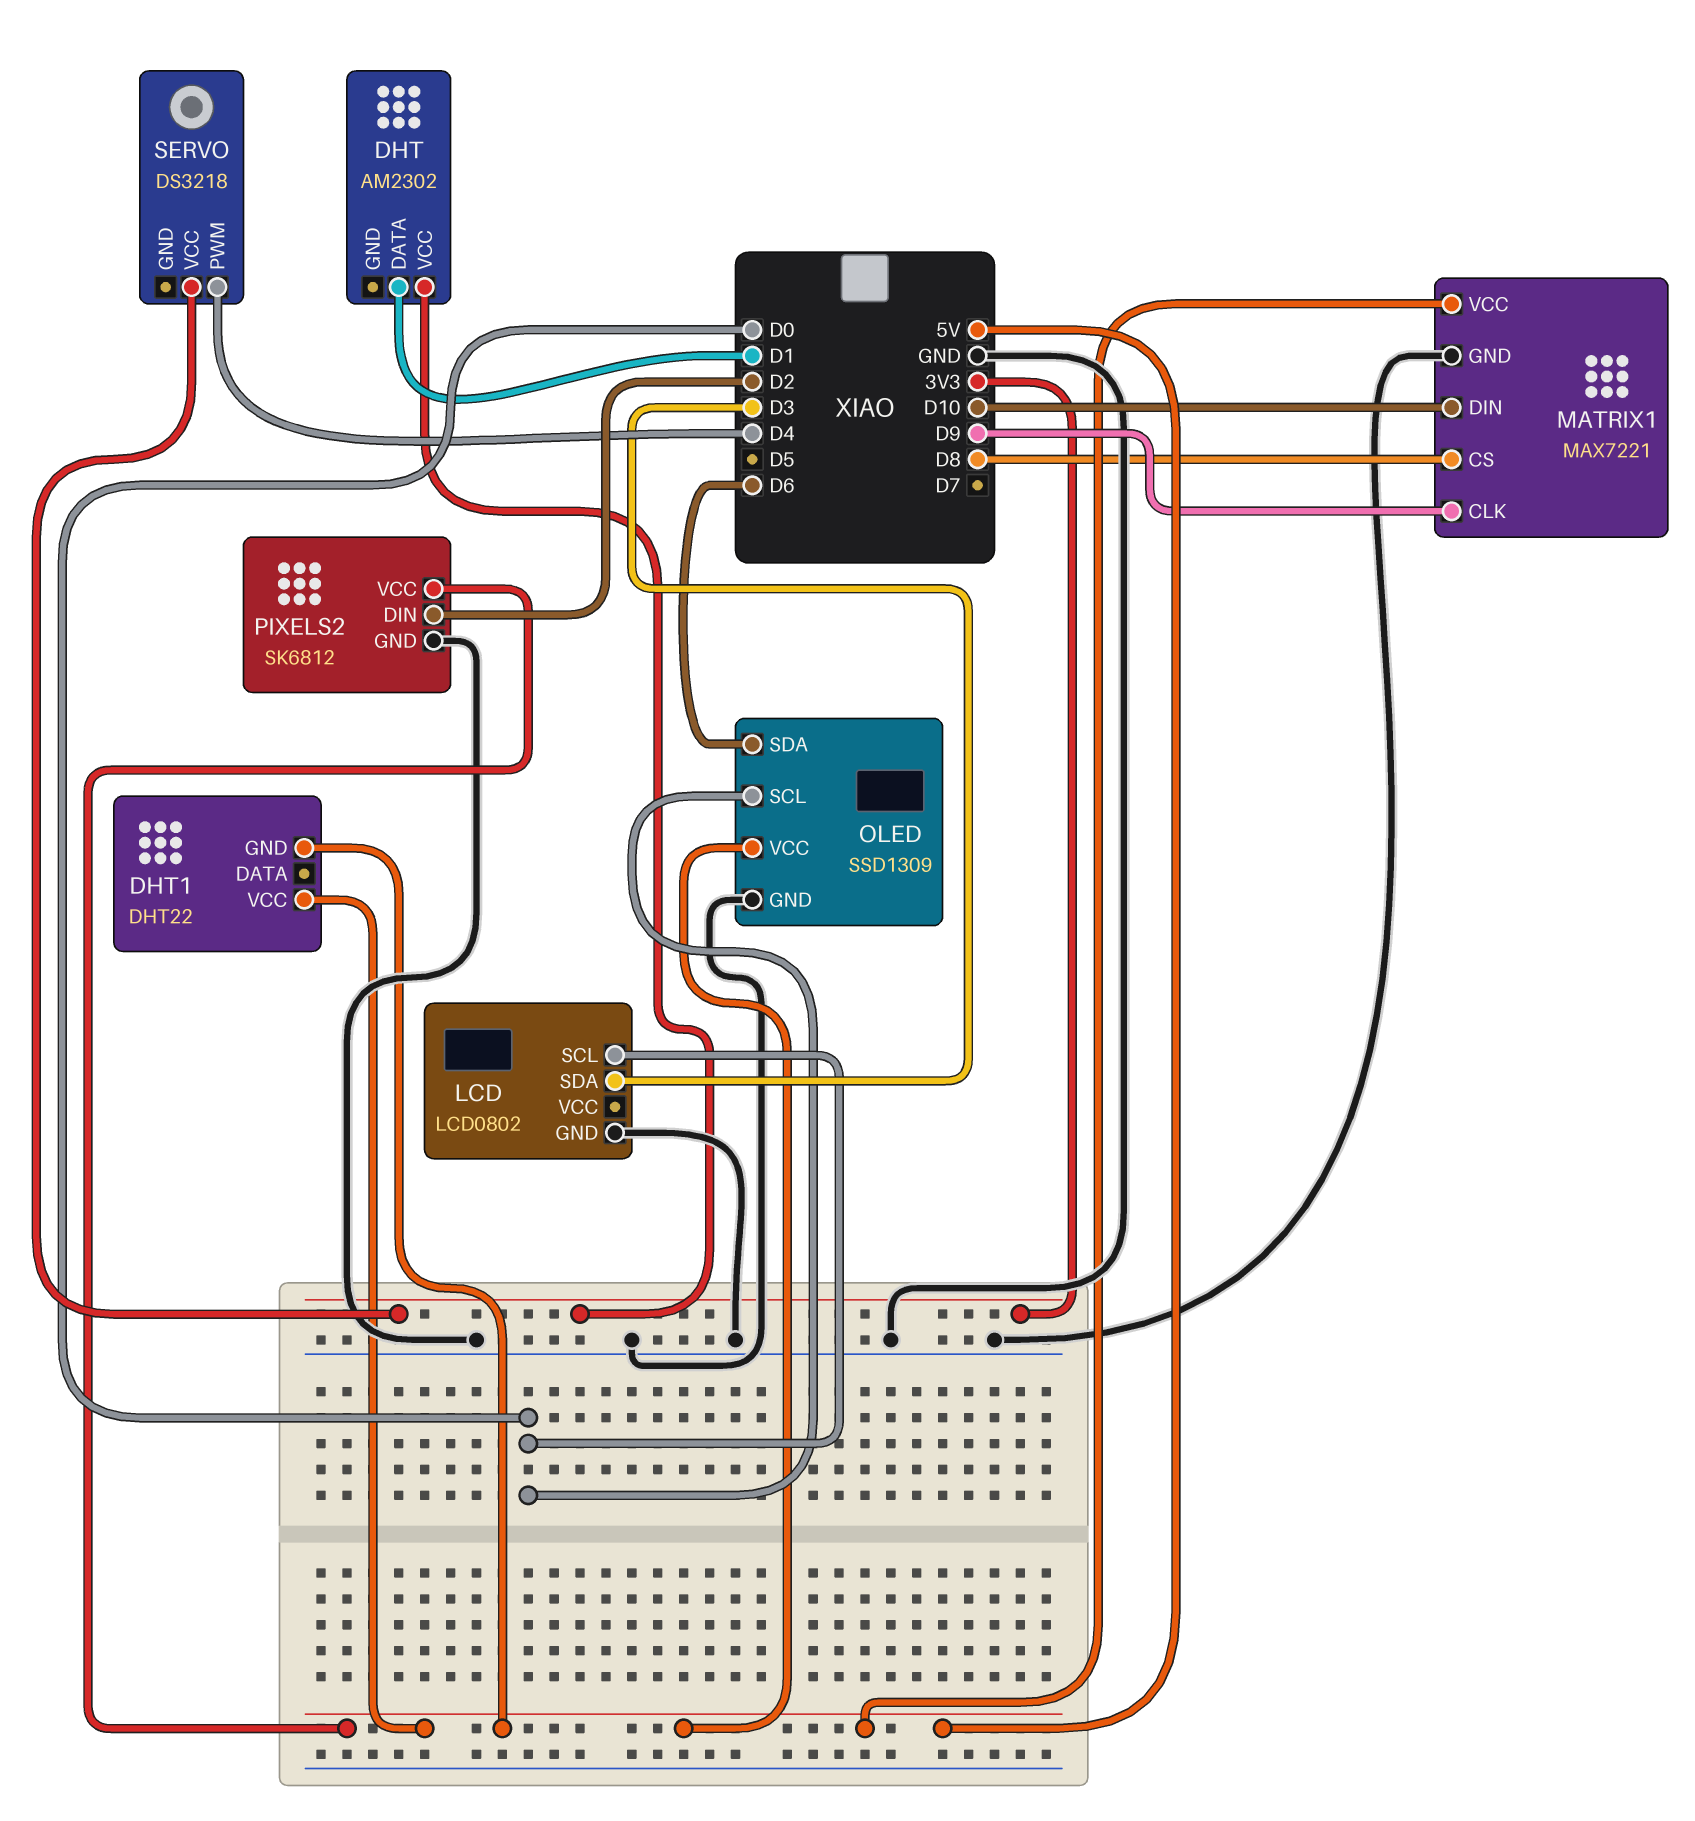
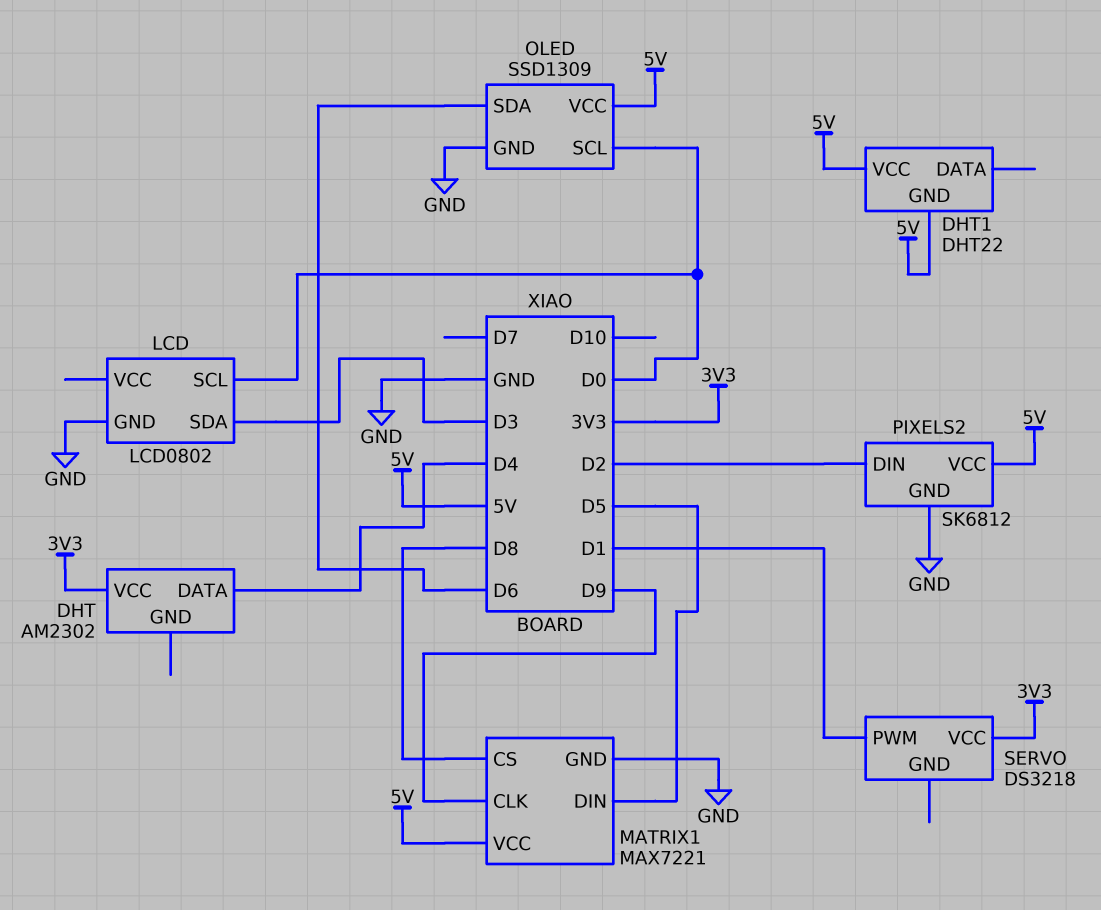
DHT pin DATA: D1 -> D4
MATRIX1 pin DIN: D10 -> D5
SERVO pin PWM: D4 -> D1

